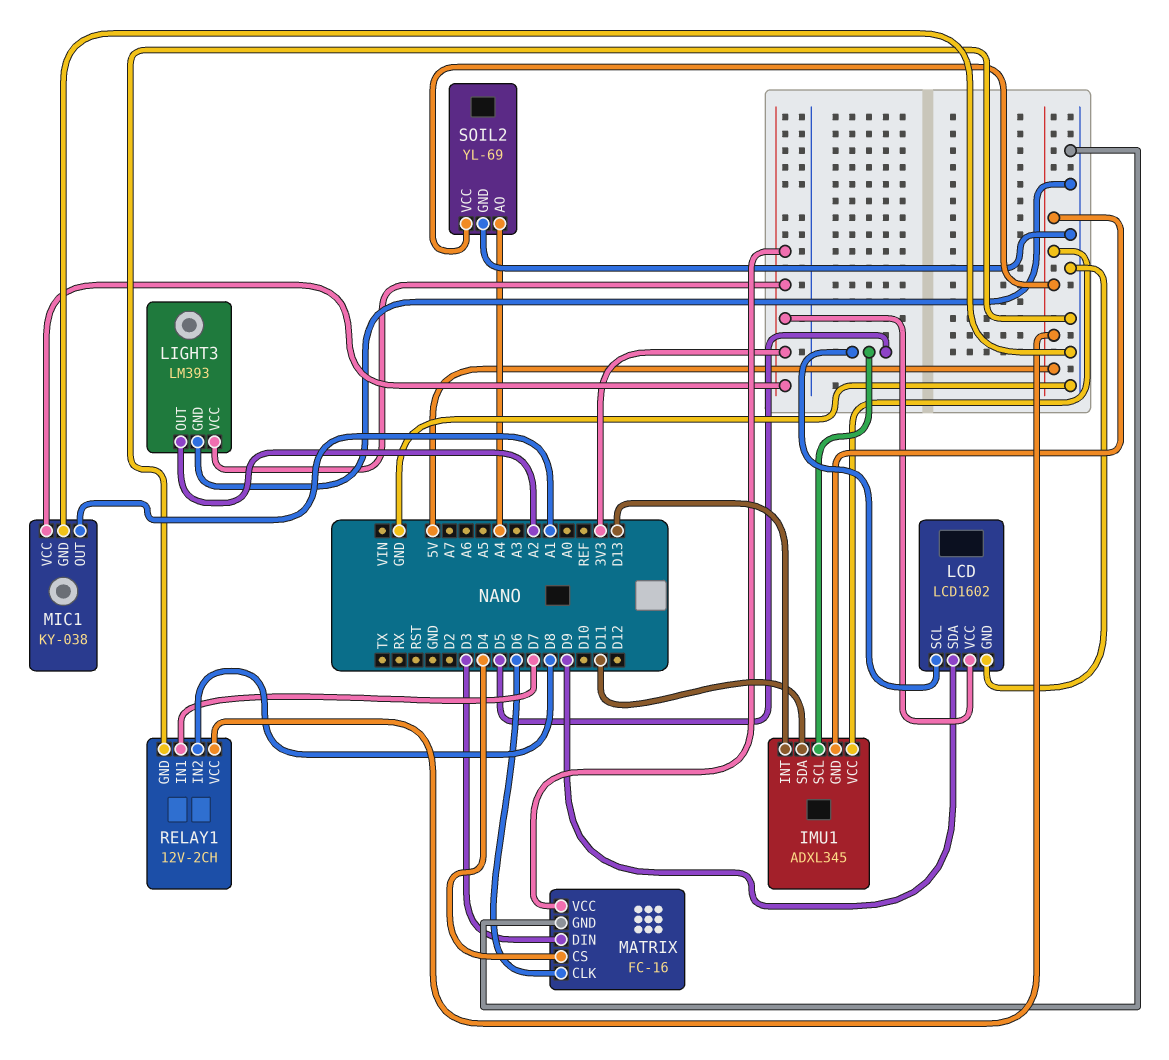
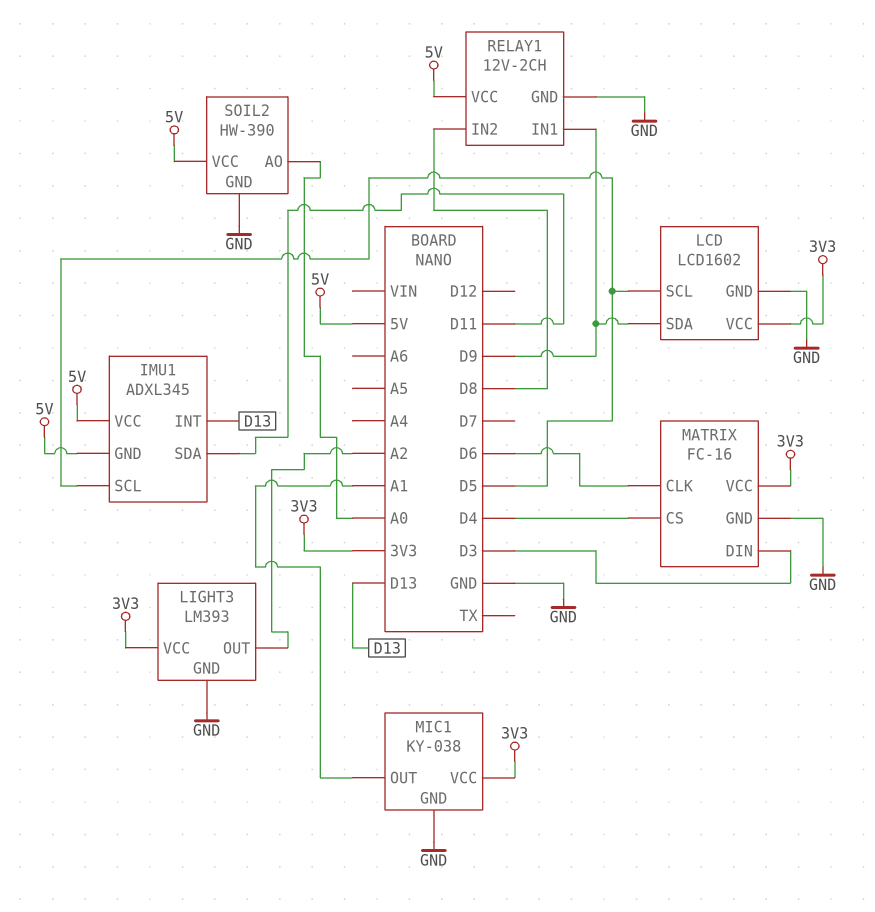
RELAY1 pin IN1: D7 -> D9
SOIL2: YL-69 -> HW-390
SOIL2 pin AO: A4 -> A0

